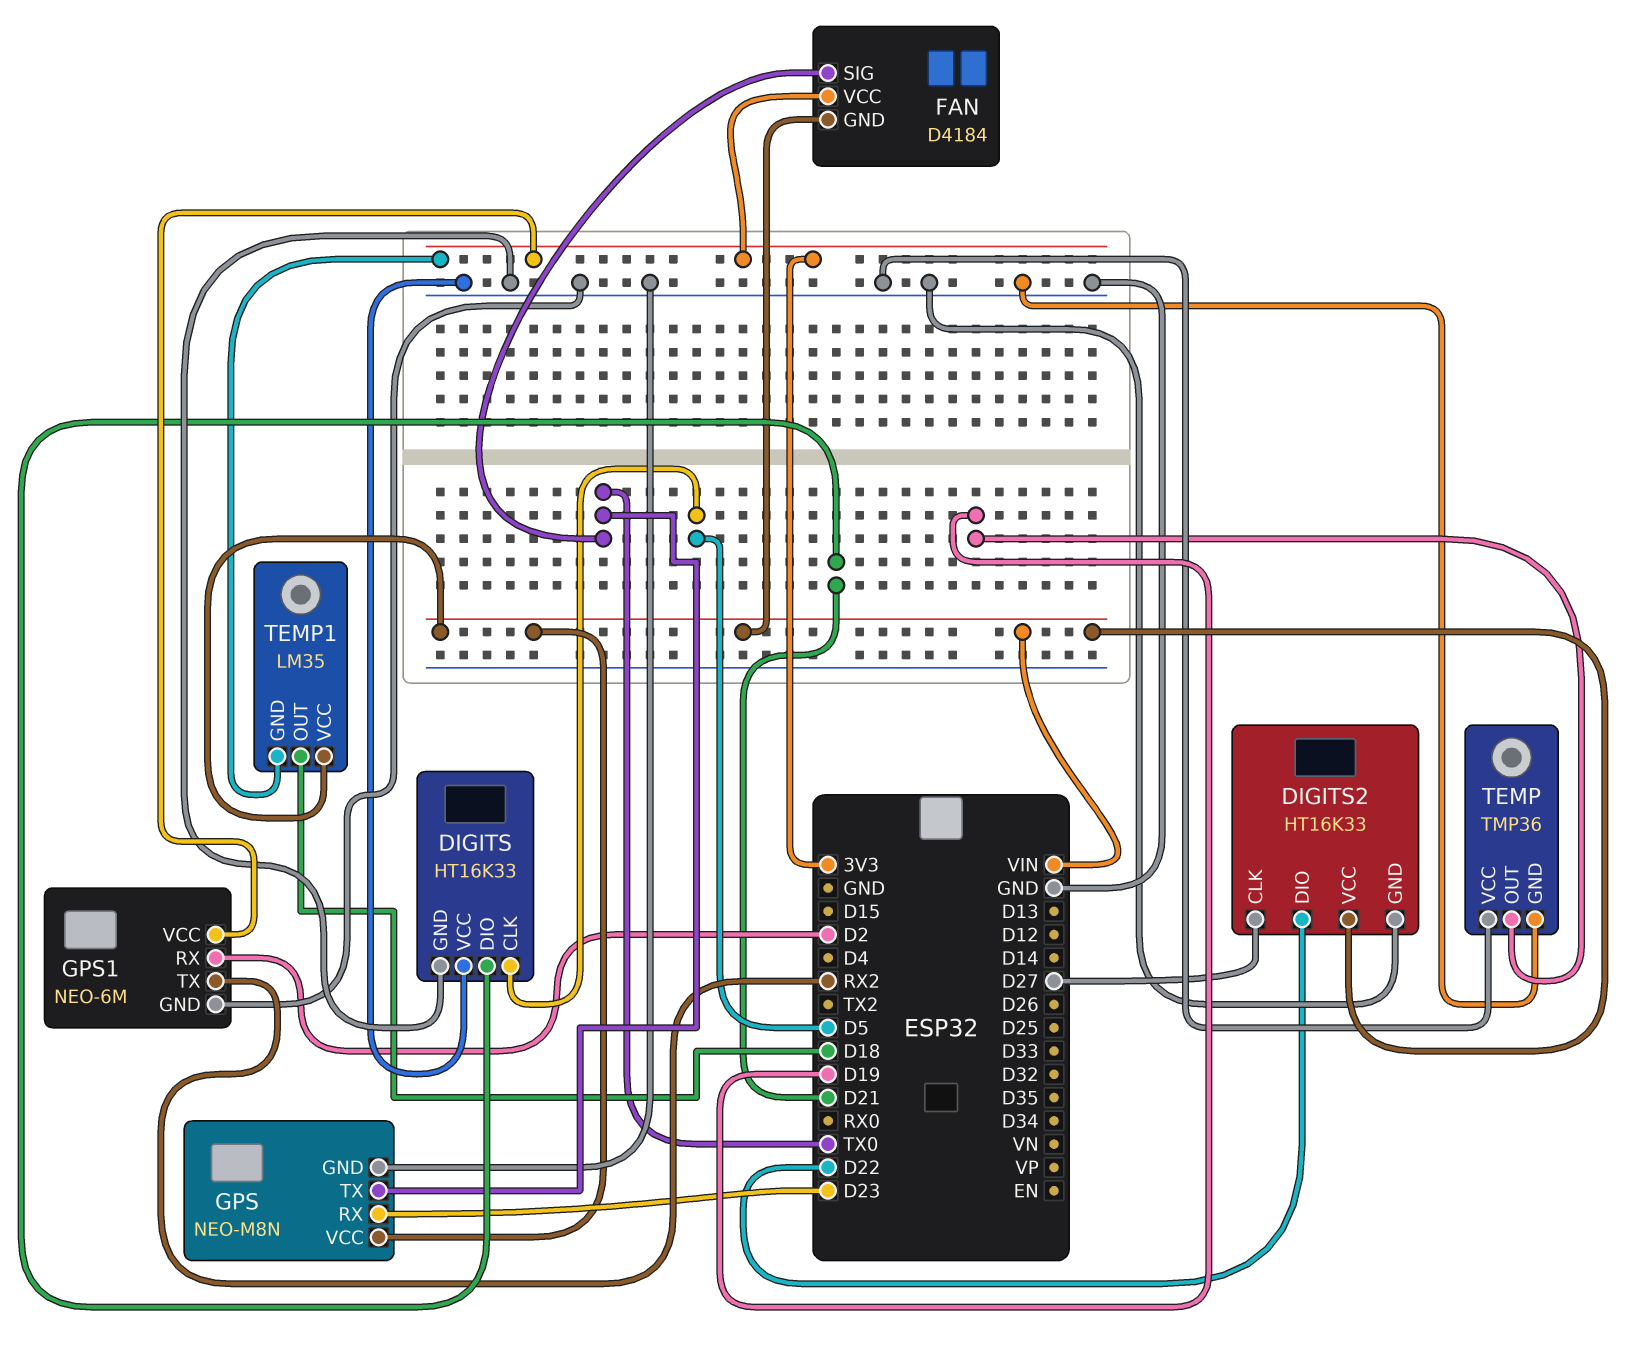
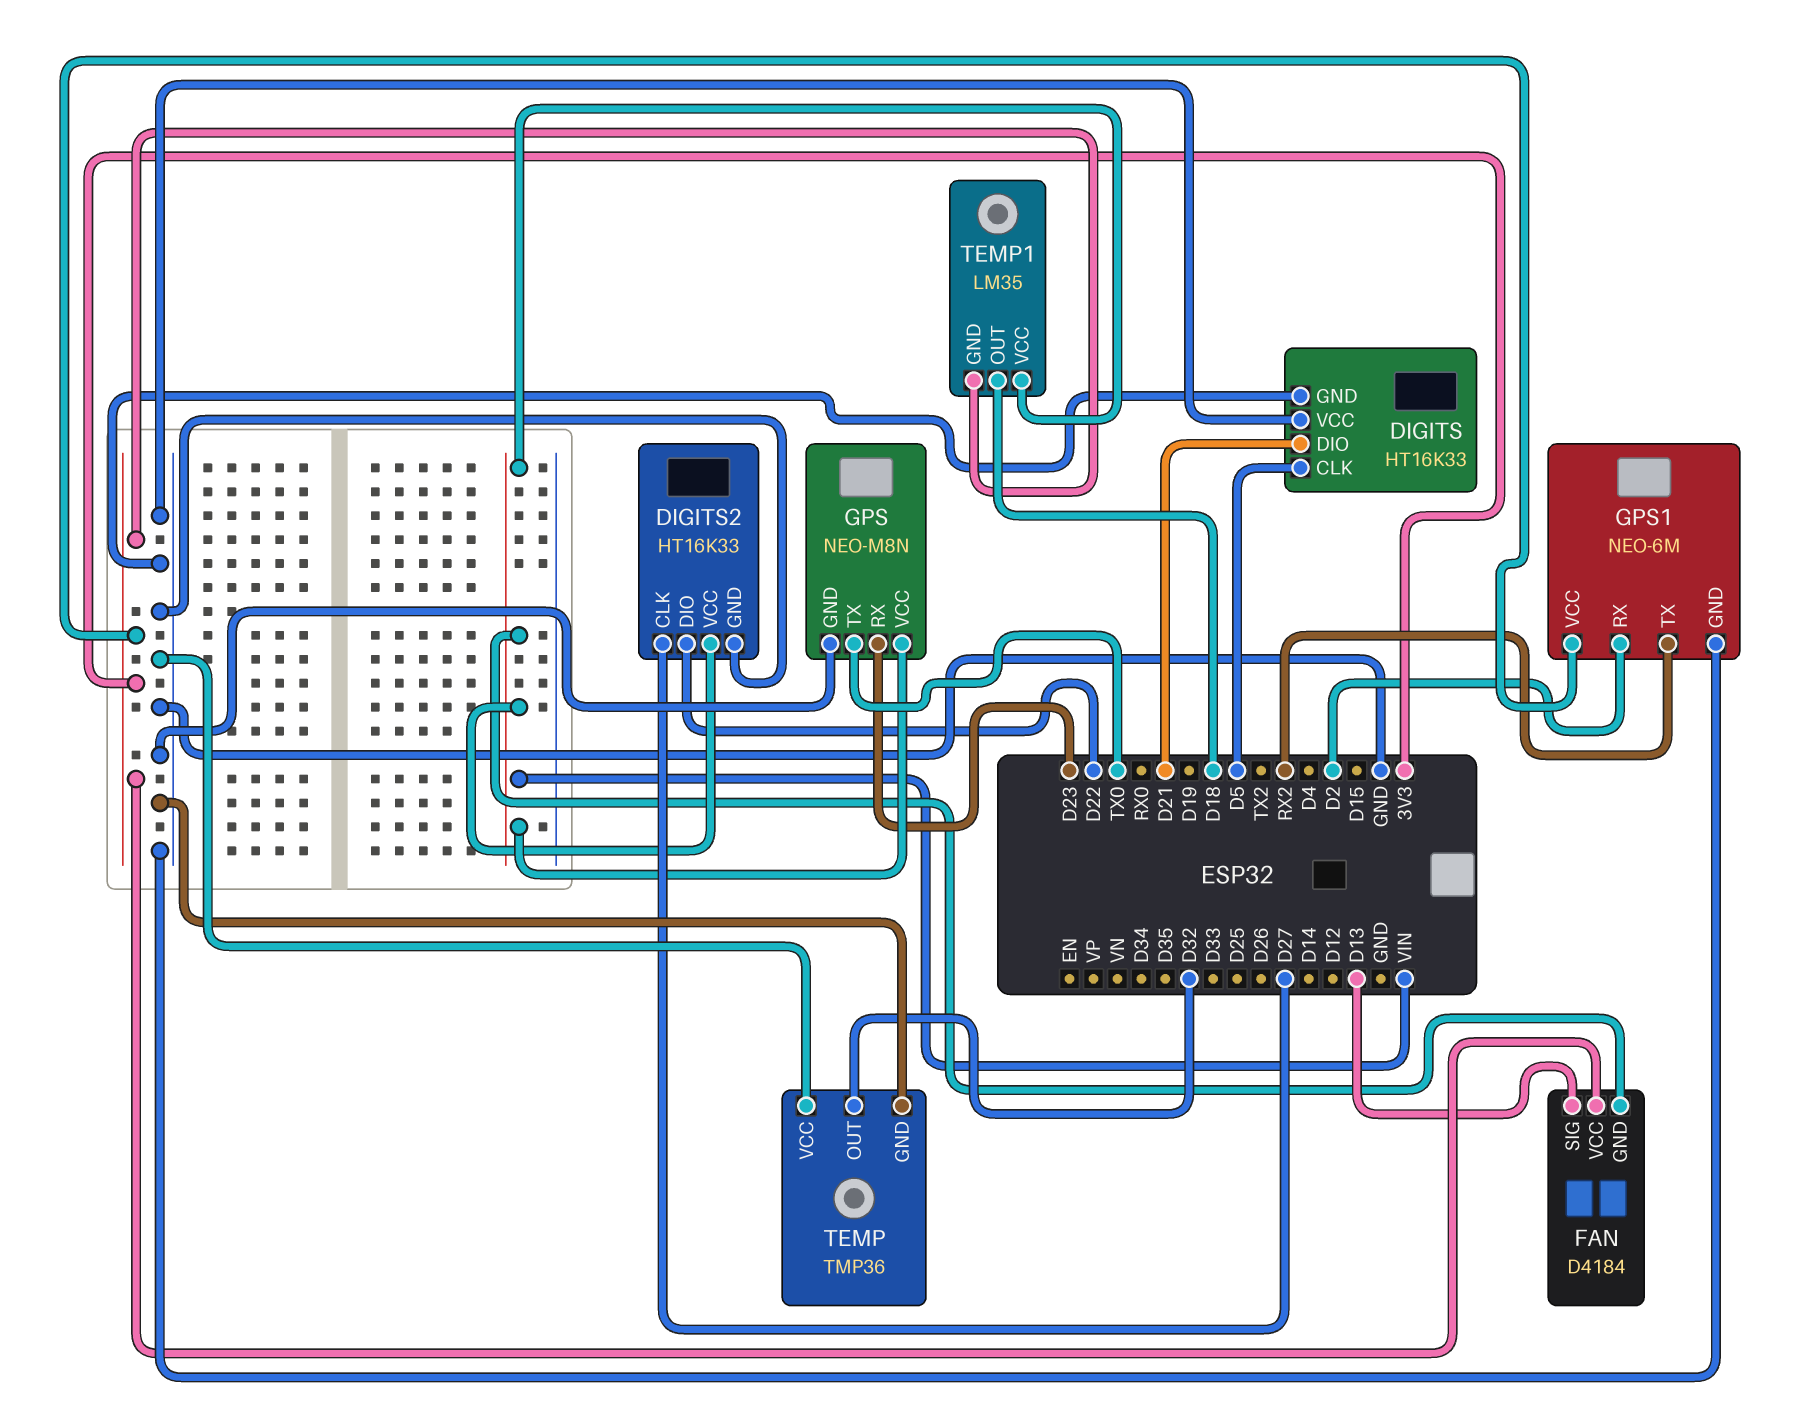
FAN pin SIG: TX0 -> D13
TEMP pin OUT: D19 -> D32

